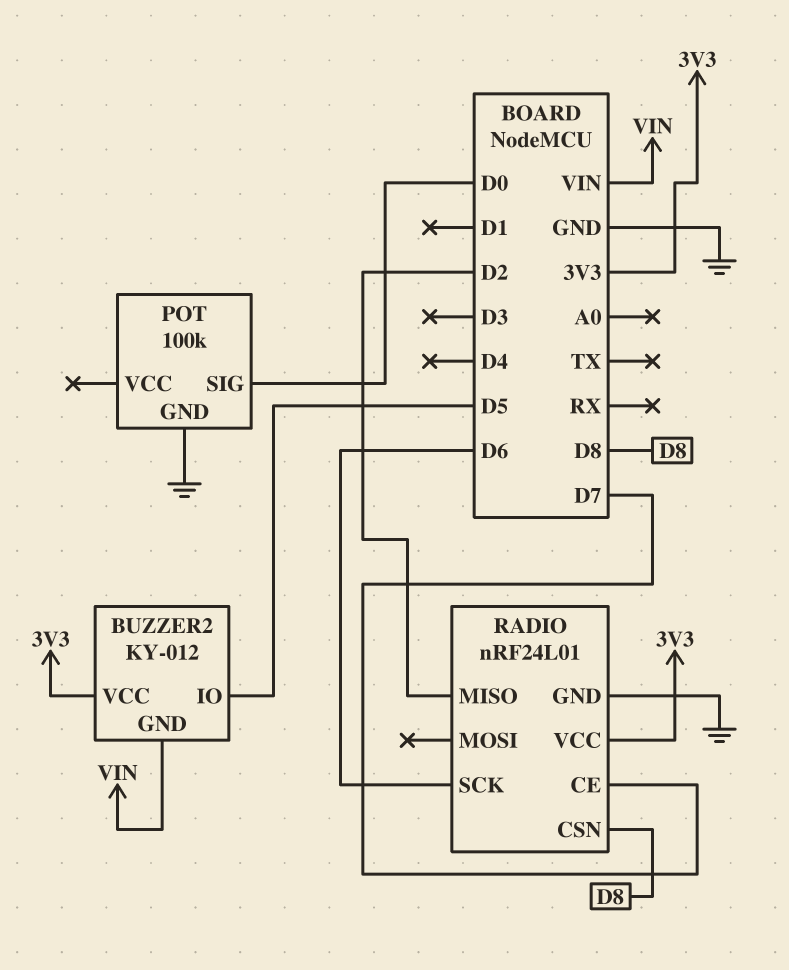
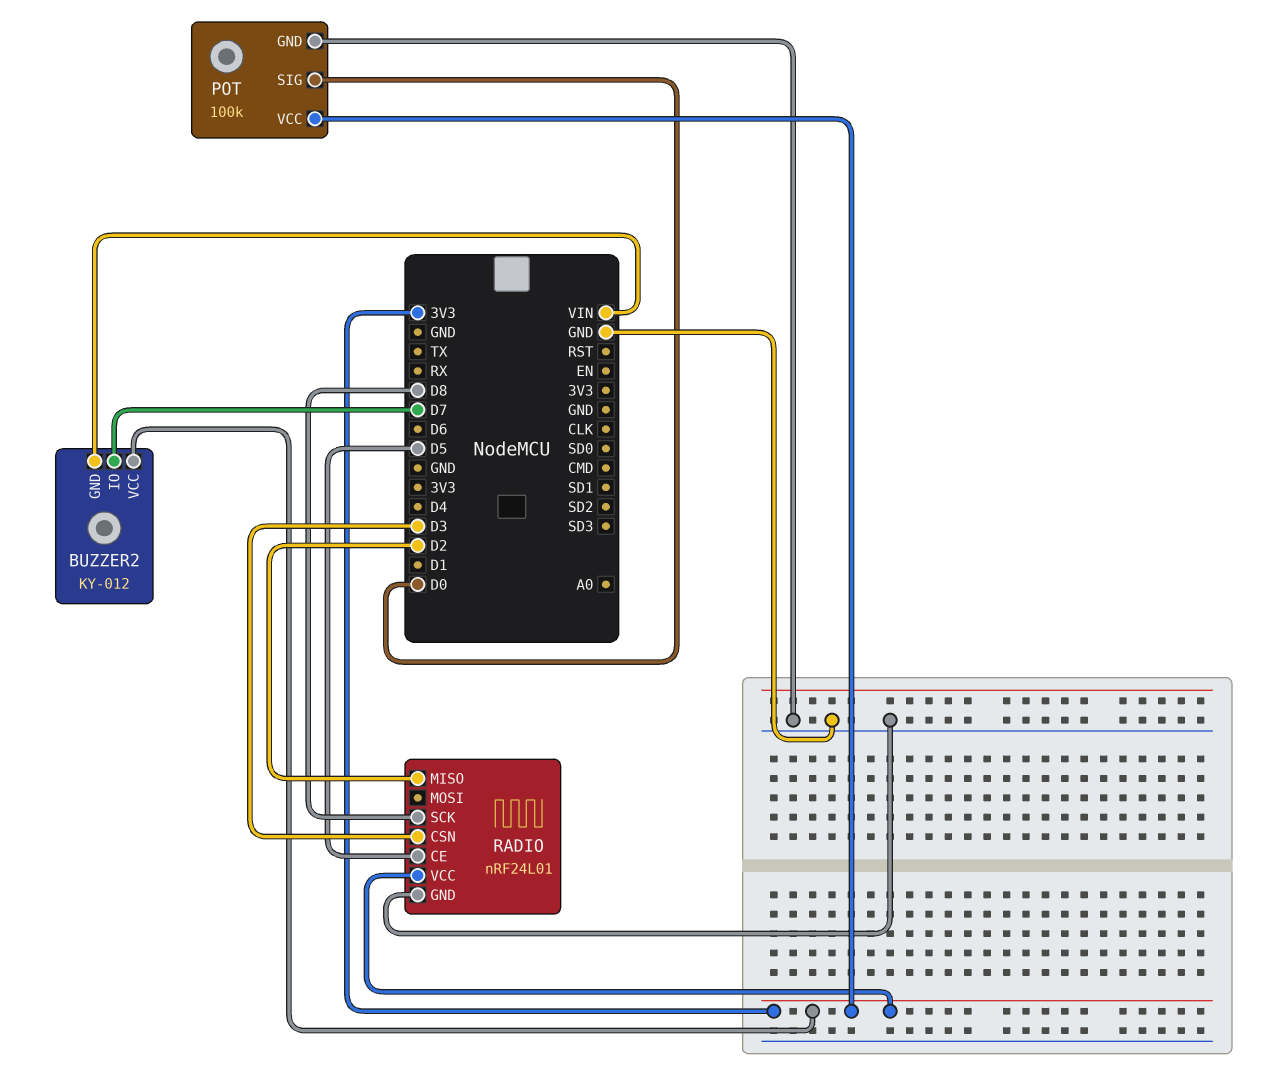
BUZZER2 pin IO: D5 -> D7
POT pin VCC: none -> 3V3
RADIO pin CE: D7 -> D5
RADIO pin CSN: D8 -> D3
RADIO pin SCK: D6 -> D8

